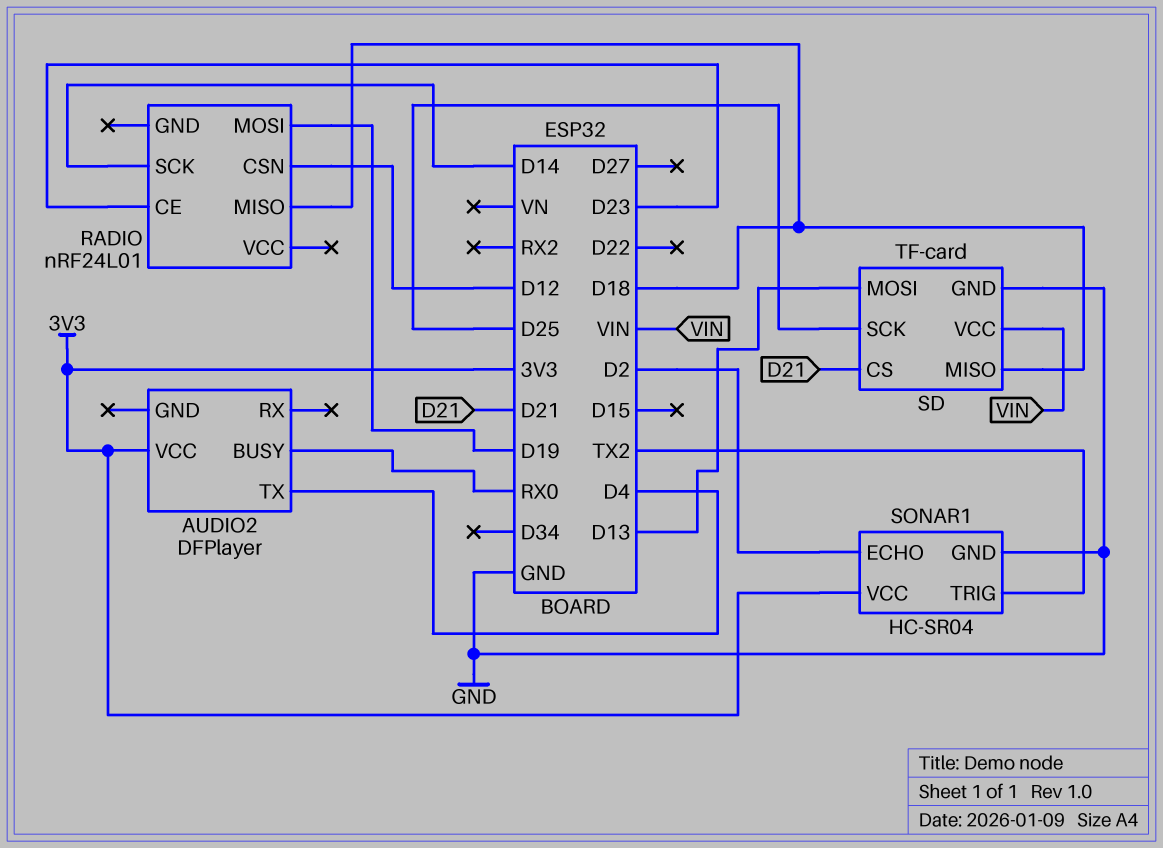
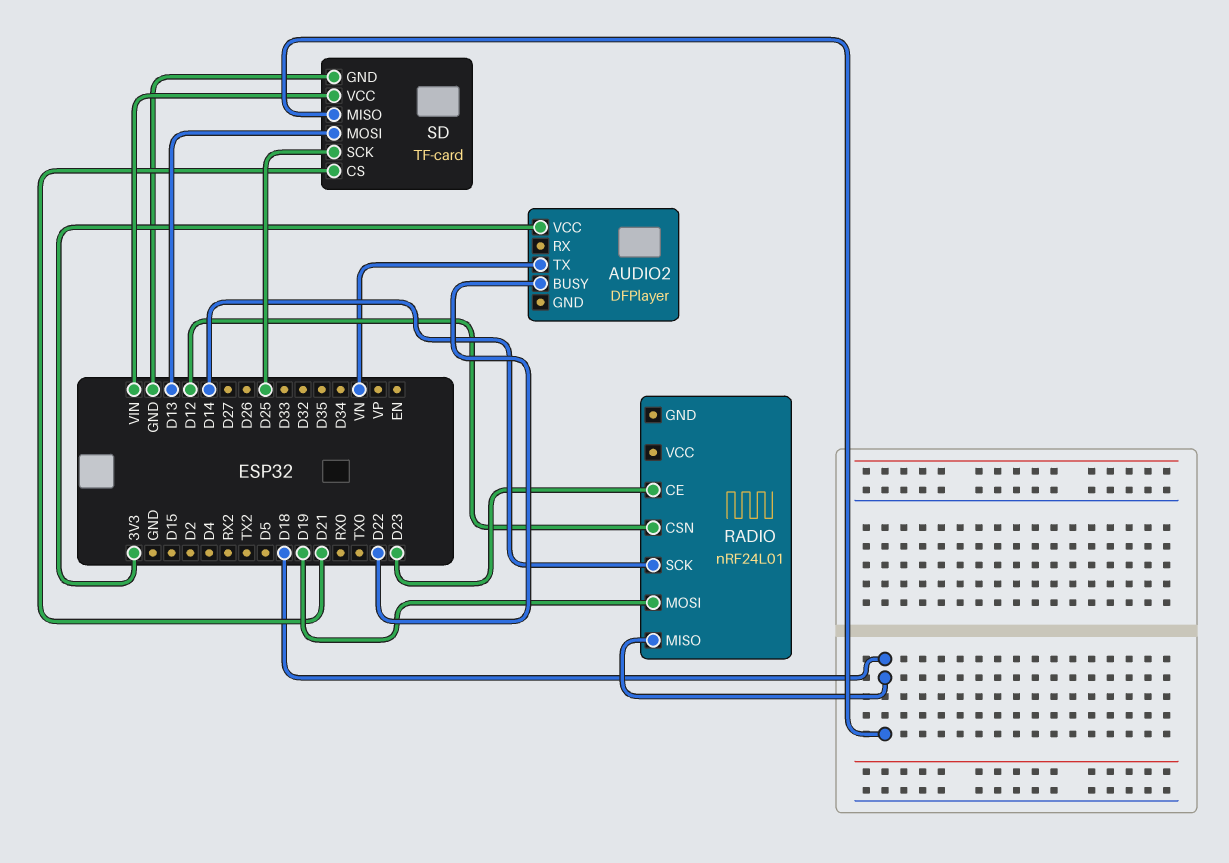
AUDIO2 pin BUSY: RX0 -> D22
AUDIO2 pin TX: D4 -> VN
SONAR1: HC-SR04 -> none
SONAR1 pin ECHO: D2 -> none
SONAR1 pin GND: GND -> none
SONAR1 pin TRIG: TX2 -> none
SONAR1 pin VCC: 3V3 -> none

